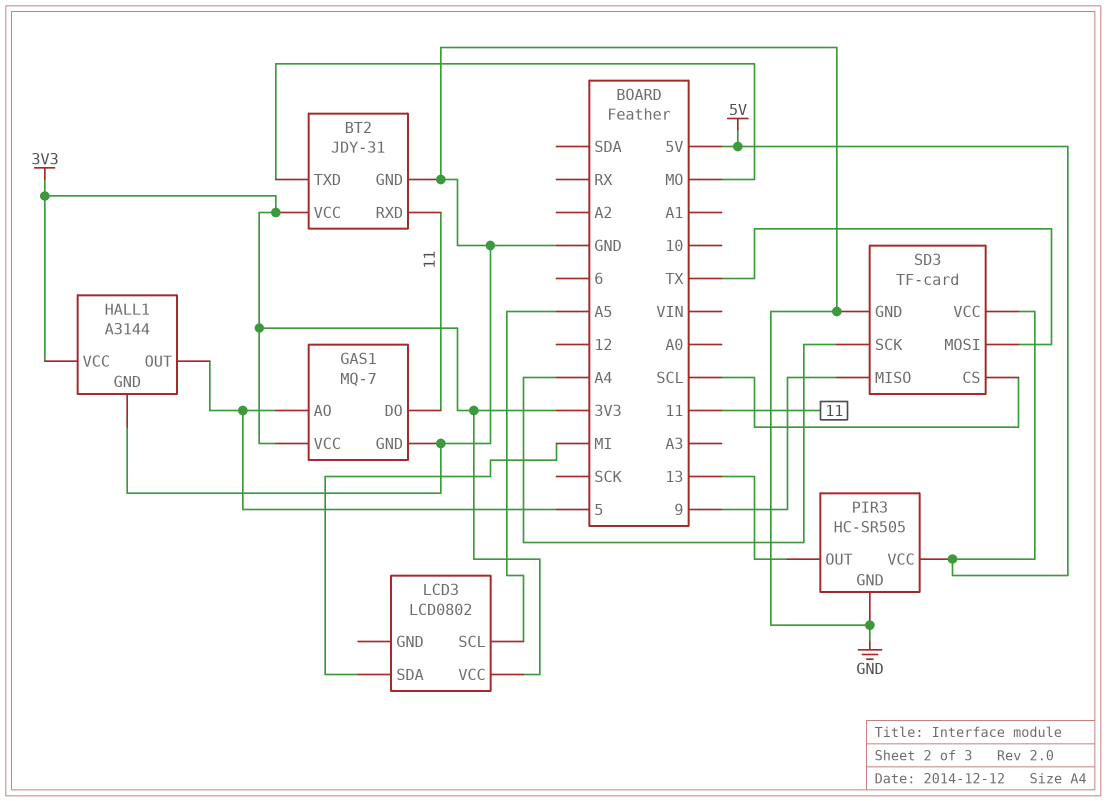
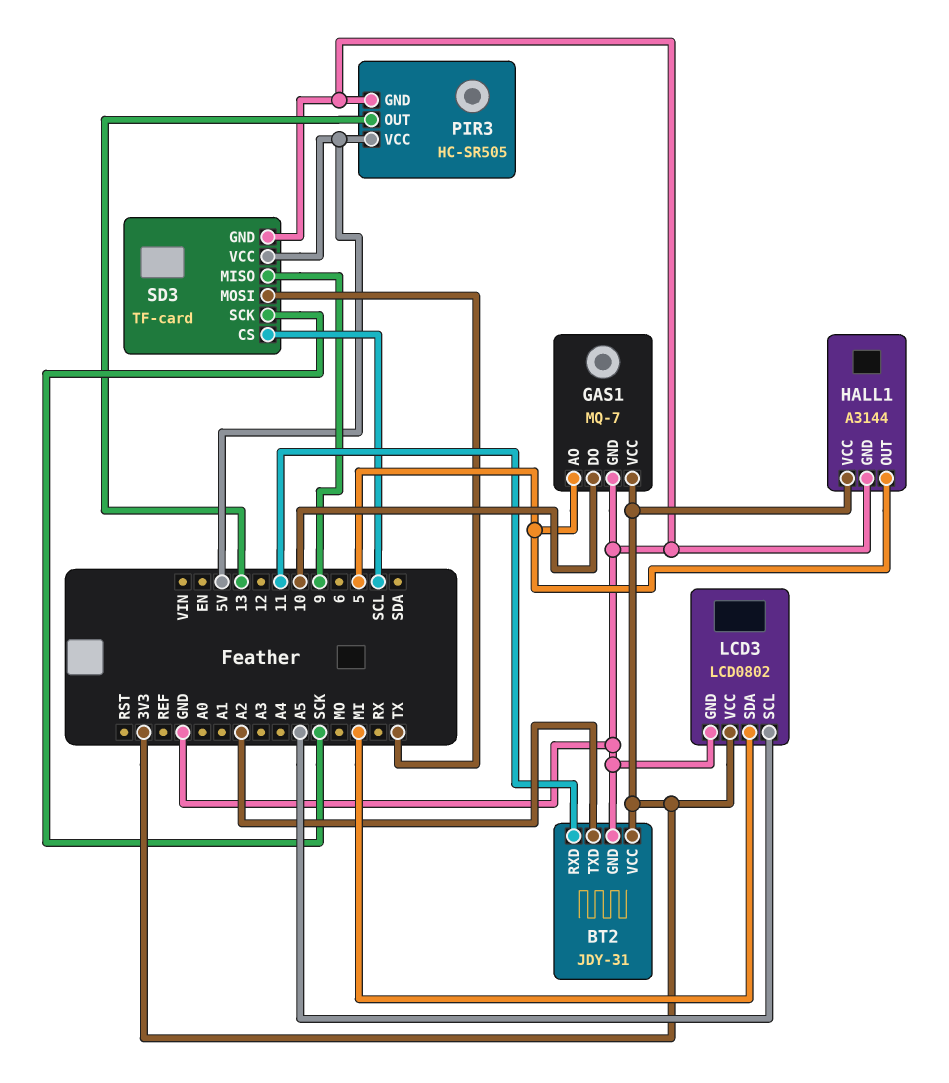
BT2 pin TXD: MO -> A2
GAS1 pin DO: 11 -> 10
LCD3 pin GND: none -> GND
SD3 pin SCK: A4 -> SCK

